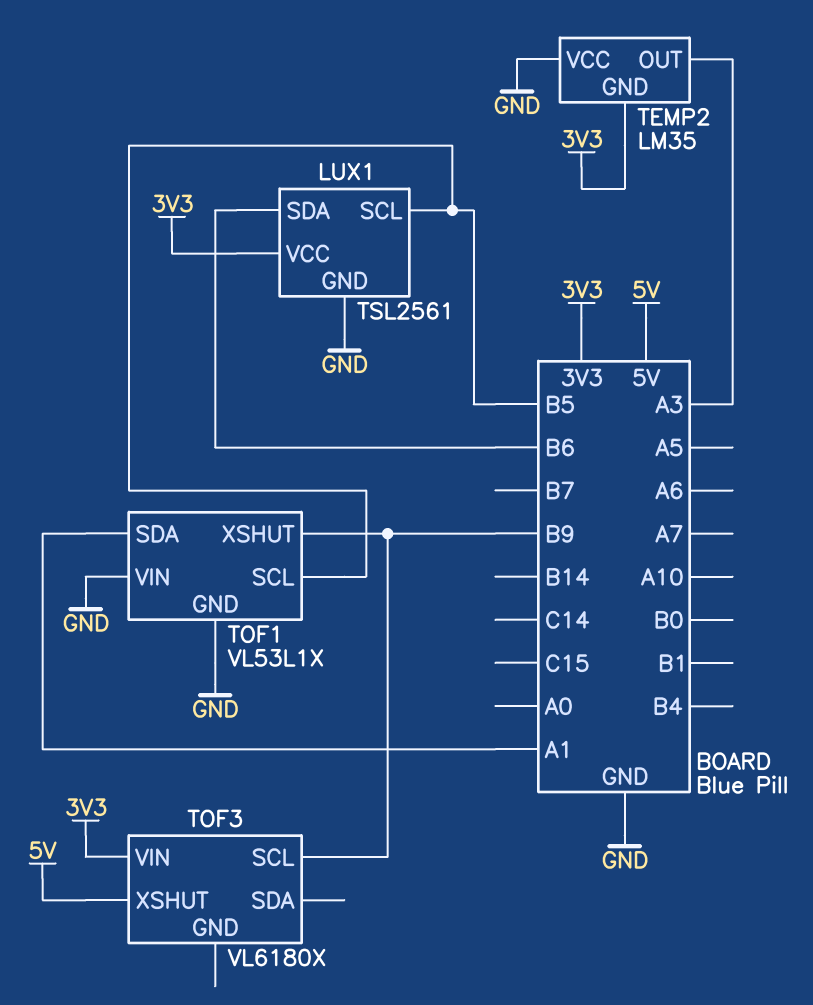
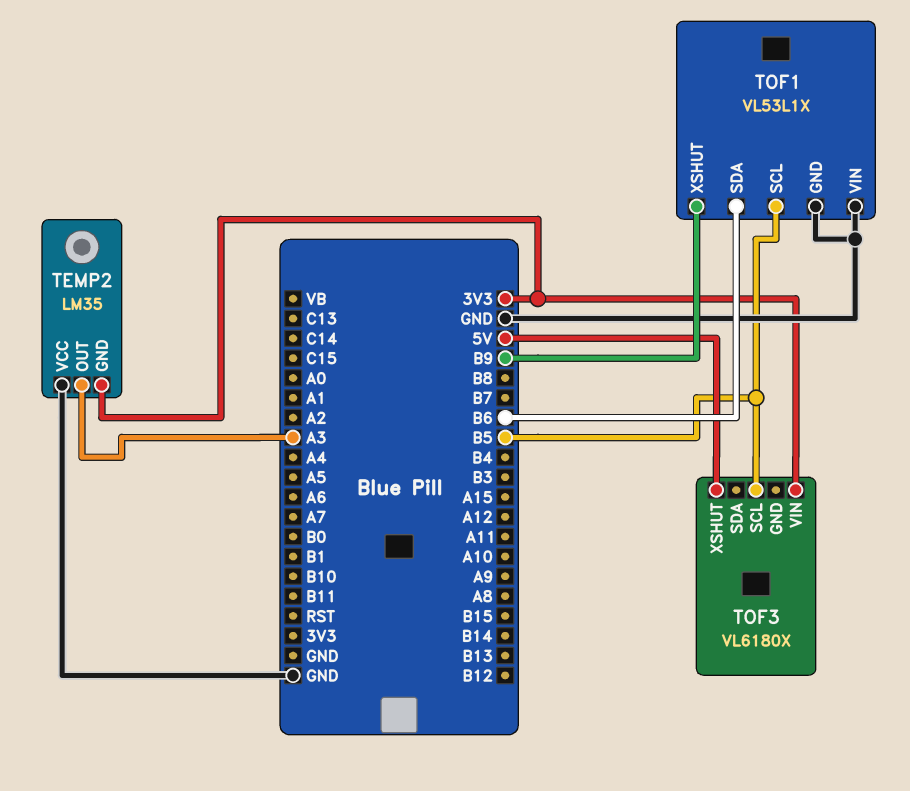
LUX1: TSL2561 -> none
LUX1 pin GND: GND -> none
LUX1 pin SCL: B5 -> none
LUX1 pin SDA: B6 -> none
LUX1 pin VCC: 3V3 -> none
TOF1 pin SDA: A1 -> B6
TOF3 pin SCL: B9 -> B5

